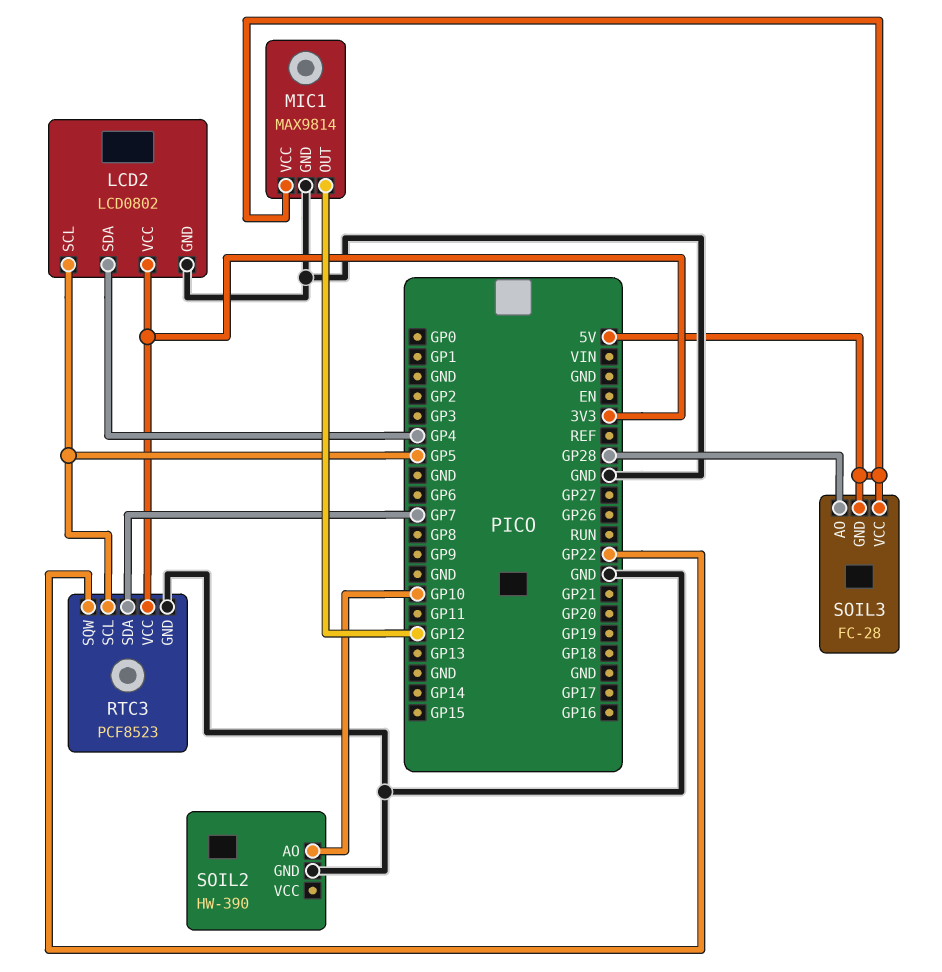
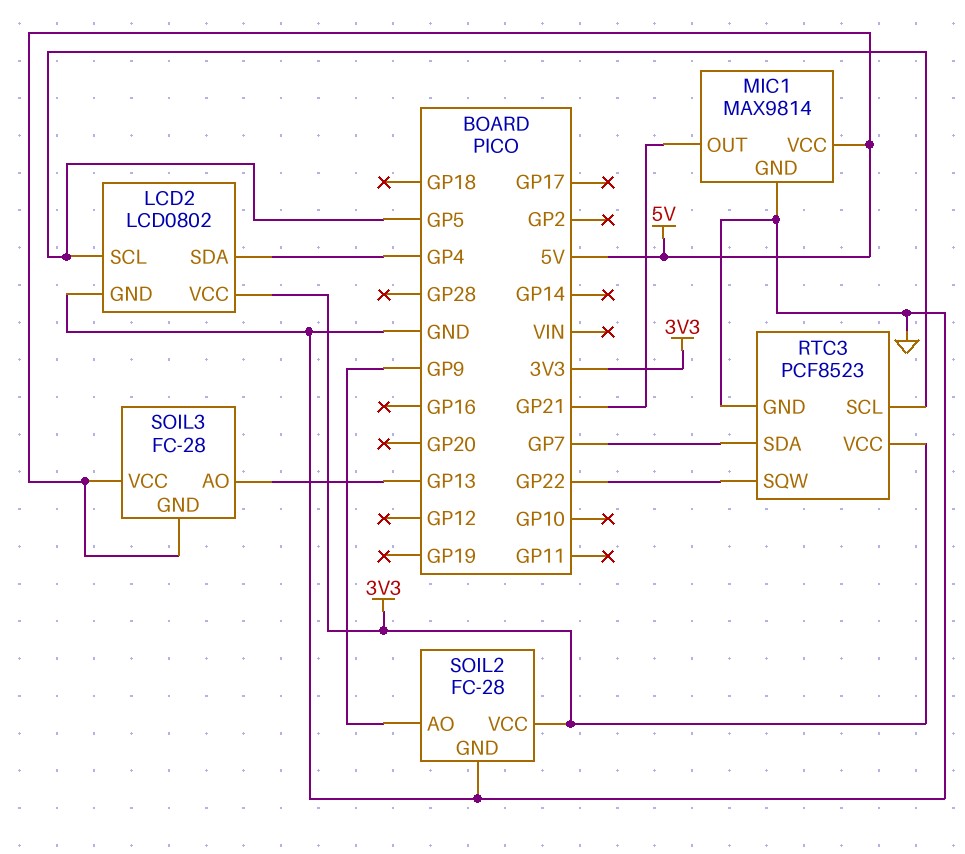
MIC1 pin OUT: GP12 -> GP21
SOIL2: HW-390 -> FC-28
SOIL2 pin AO: GP10 -> GP9
SOIL2 pin VCC: none -> 3V3
SOIL3 pin AO: GP28 -> GP13

